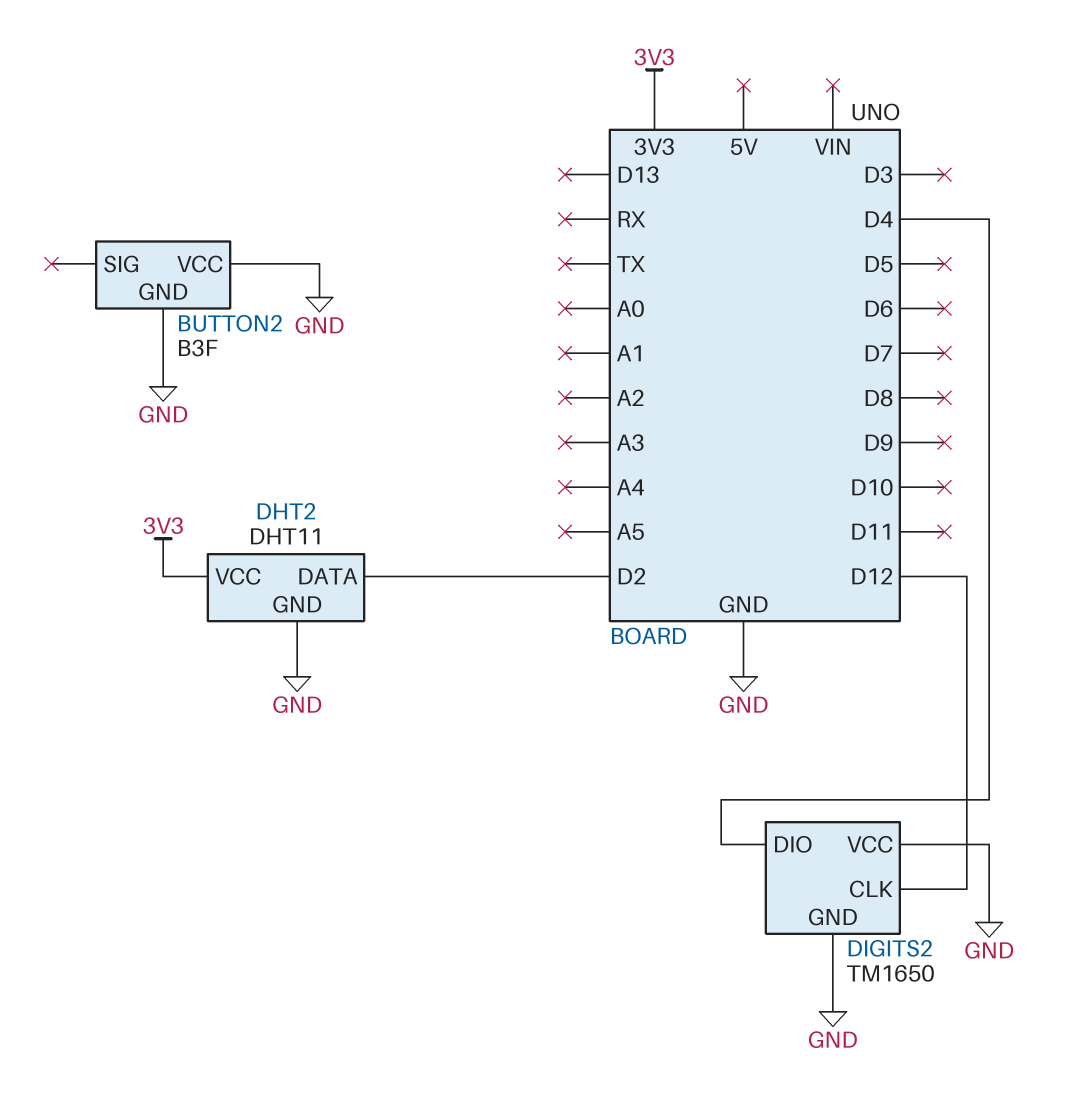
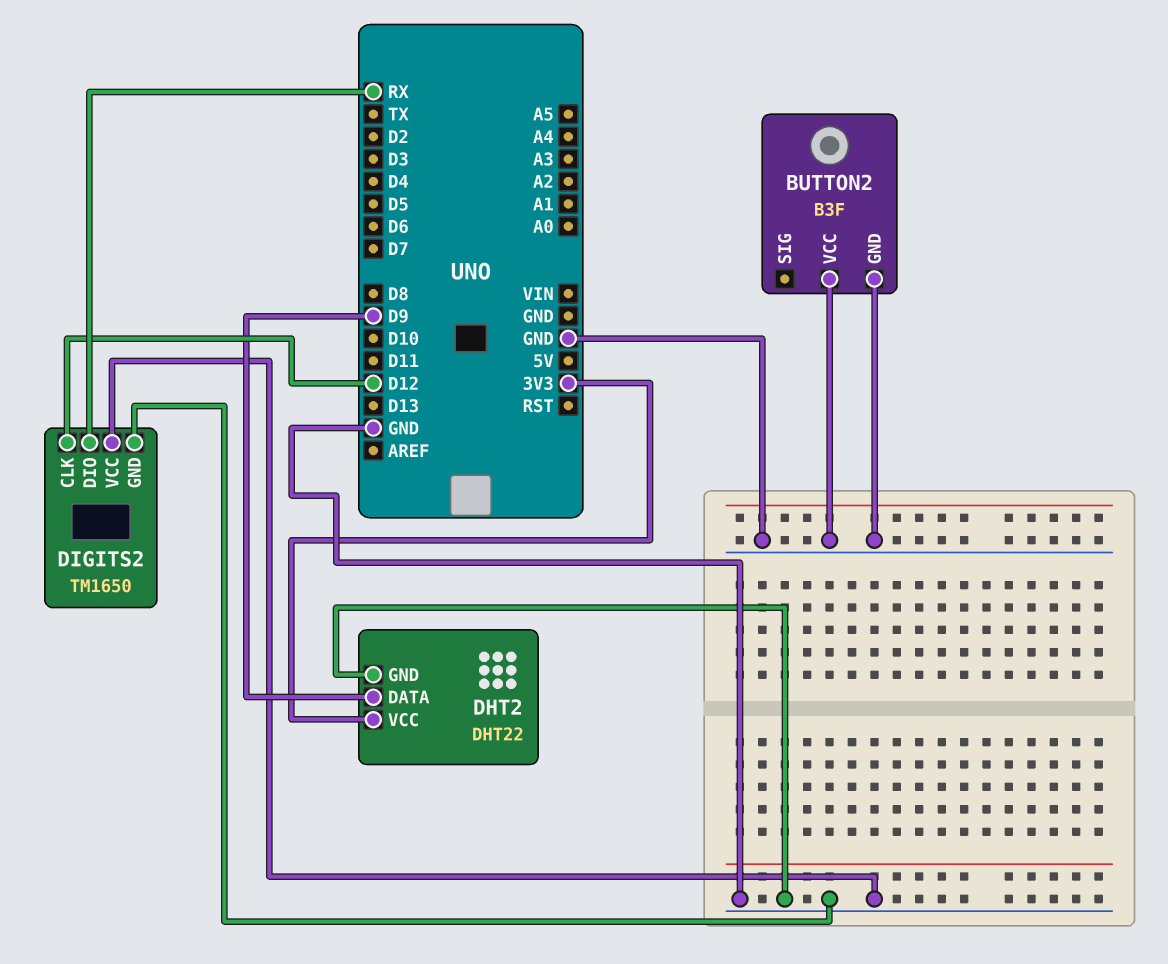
DHT2: DHT11 -> DHT22
DHT2 pin DATA: D2 -> D9
DIGITS2 pin DIO: D4 -> RX

